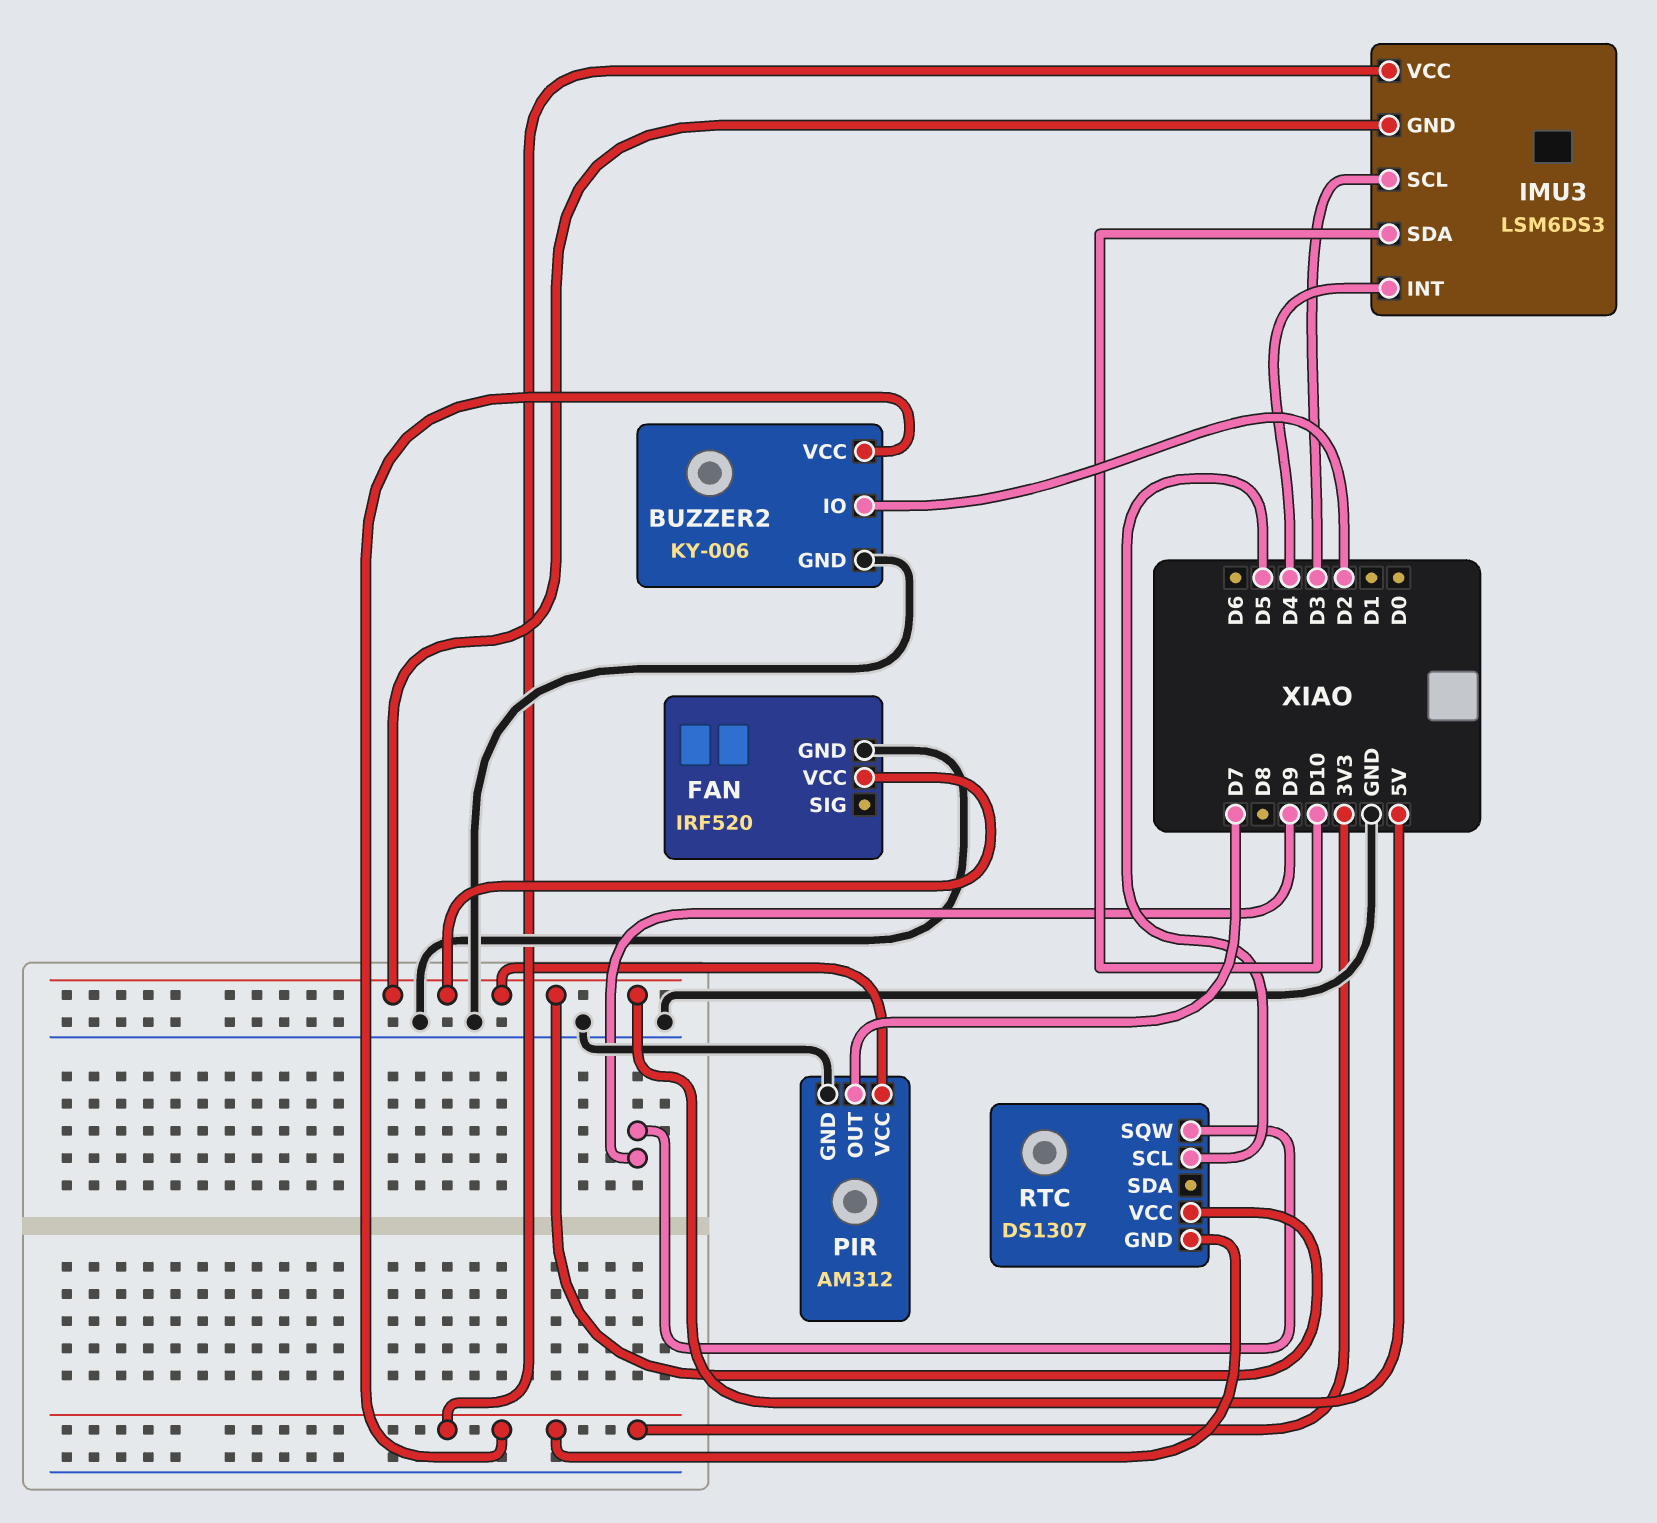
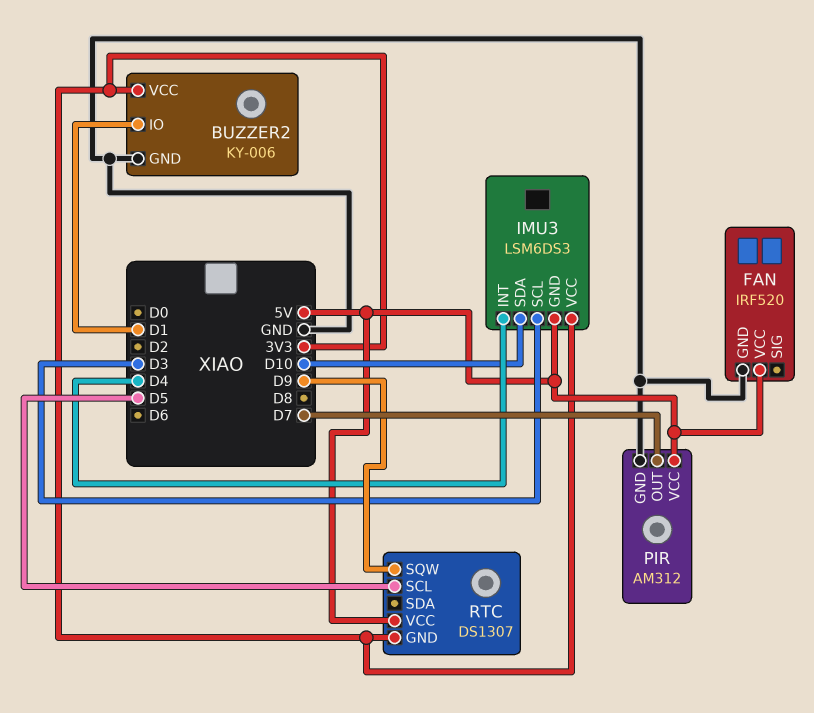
BUZZER2 pin IO: D2 -> D1

